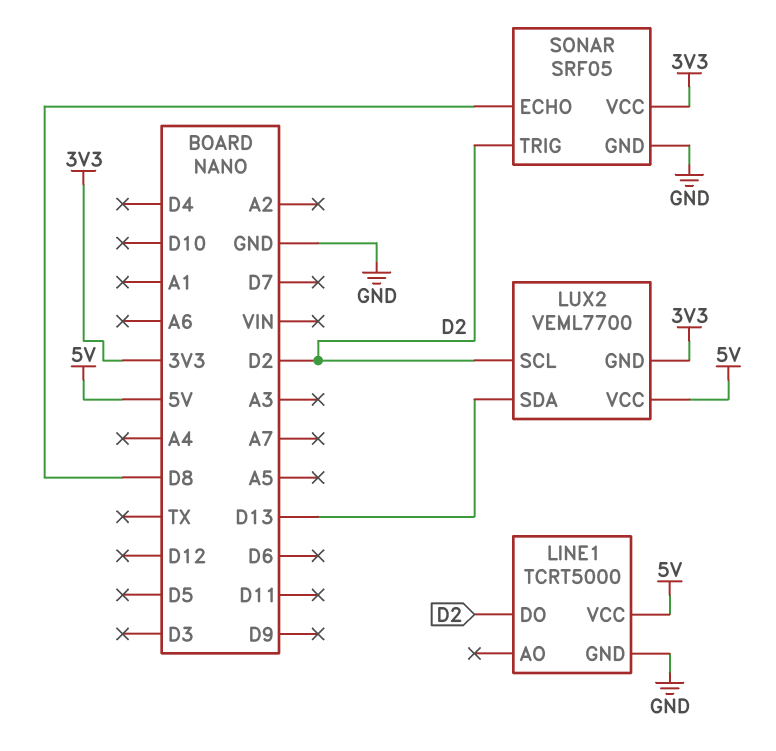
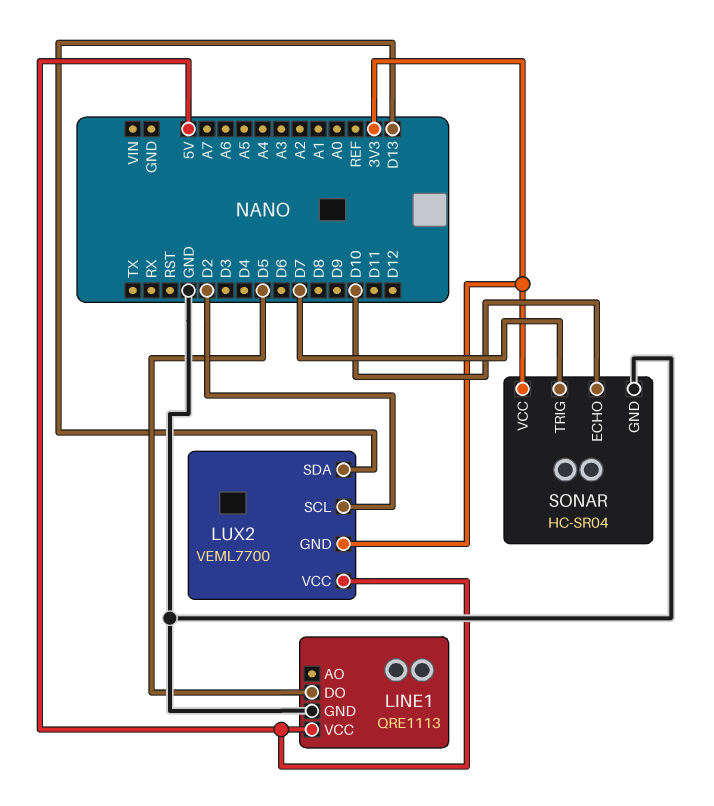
LINE1: TCRT5000 -> QRE1113
LINE1 pin DO: D2 -> D5
SONAR: SRF05 -> HC-SR04
SONAR pin ECHO: D8 -> D10
SONAR pin TRIG: D2 -> D7

